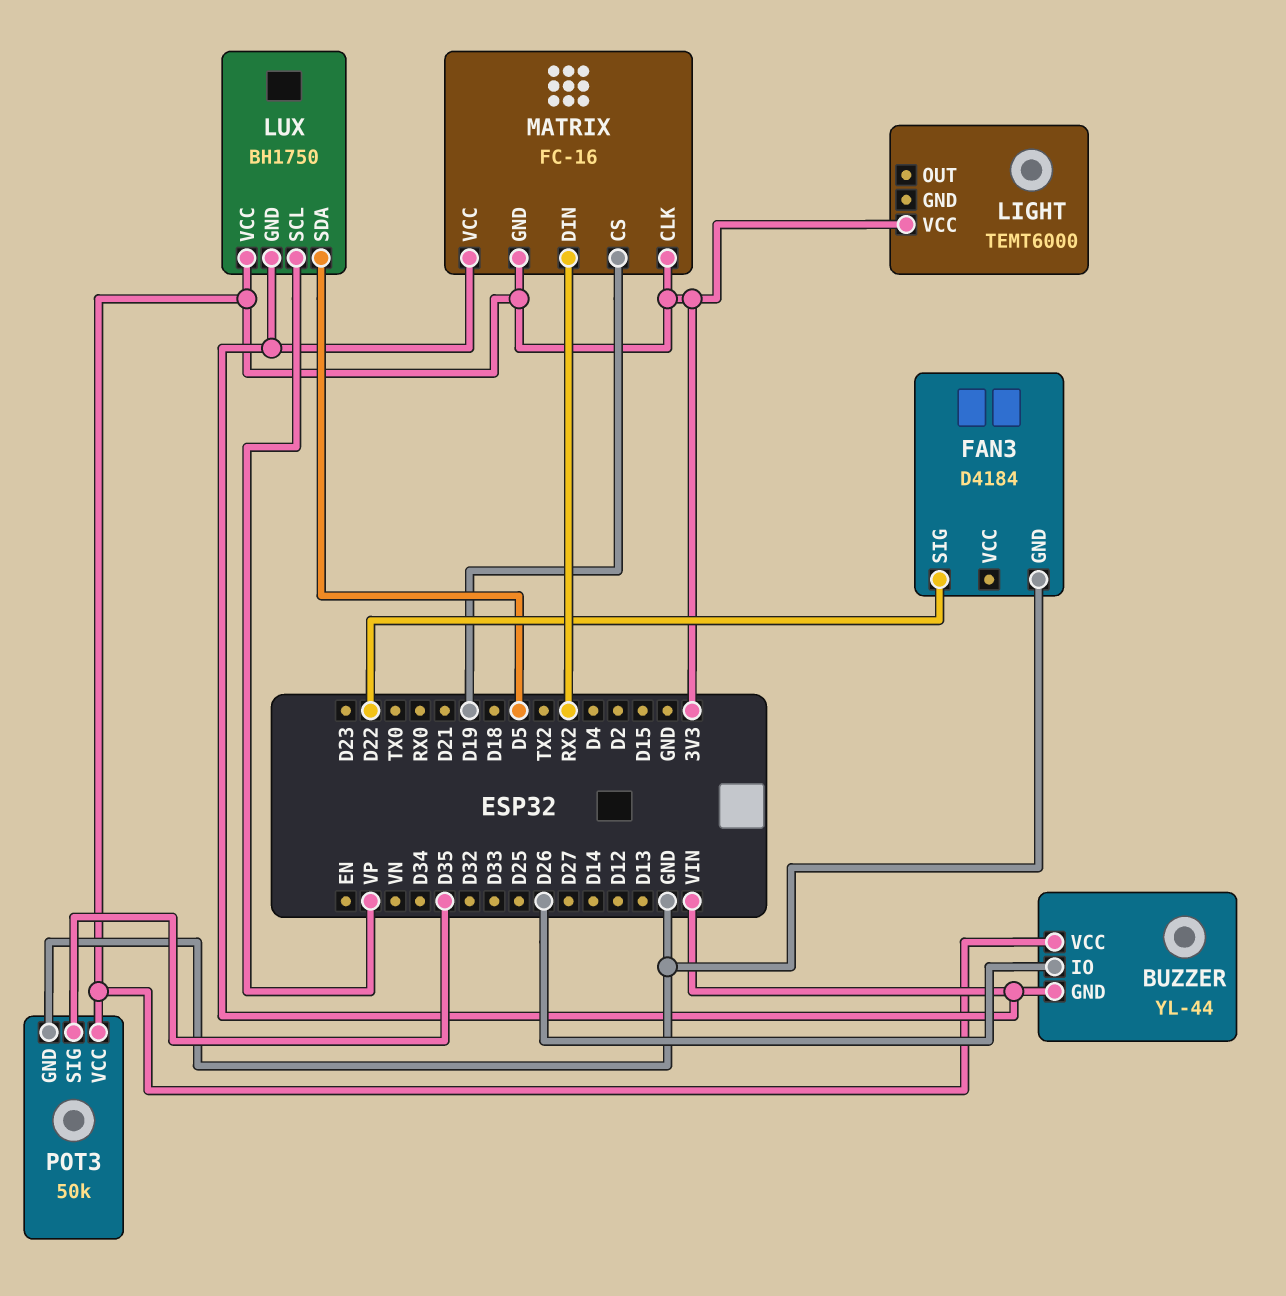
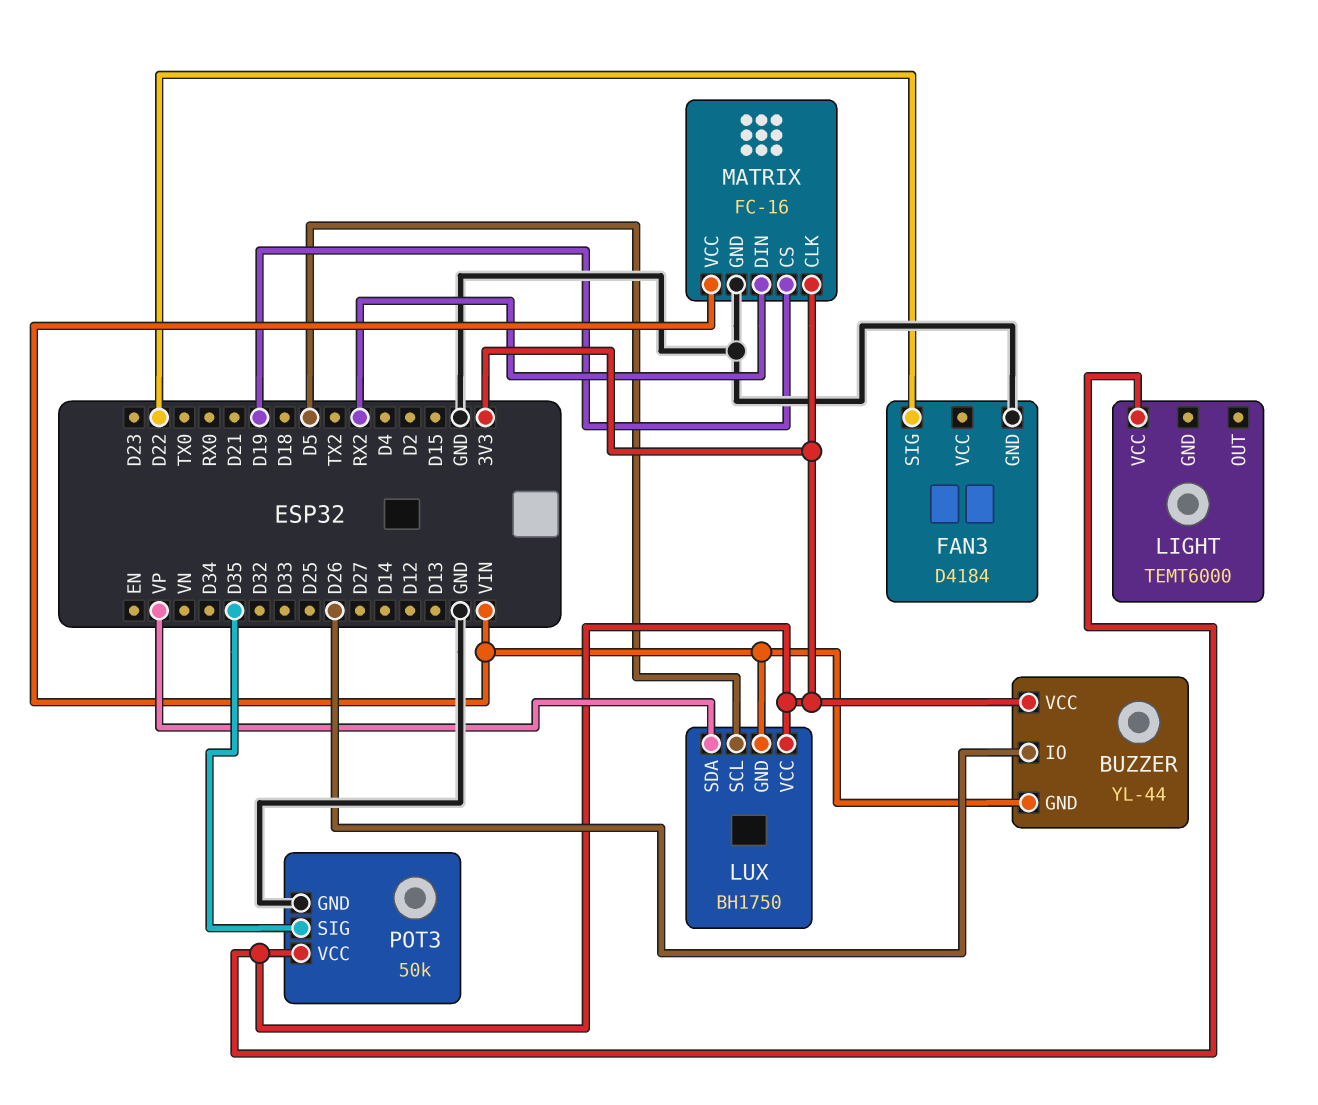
LUX pin SCL: VP -> D5
LUX pin SDA: D5 -> VP
MATRIX pin GND: 3V3 -> GND

